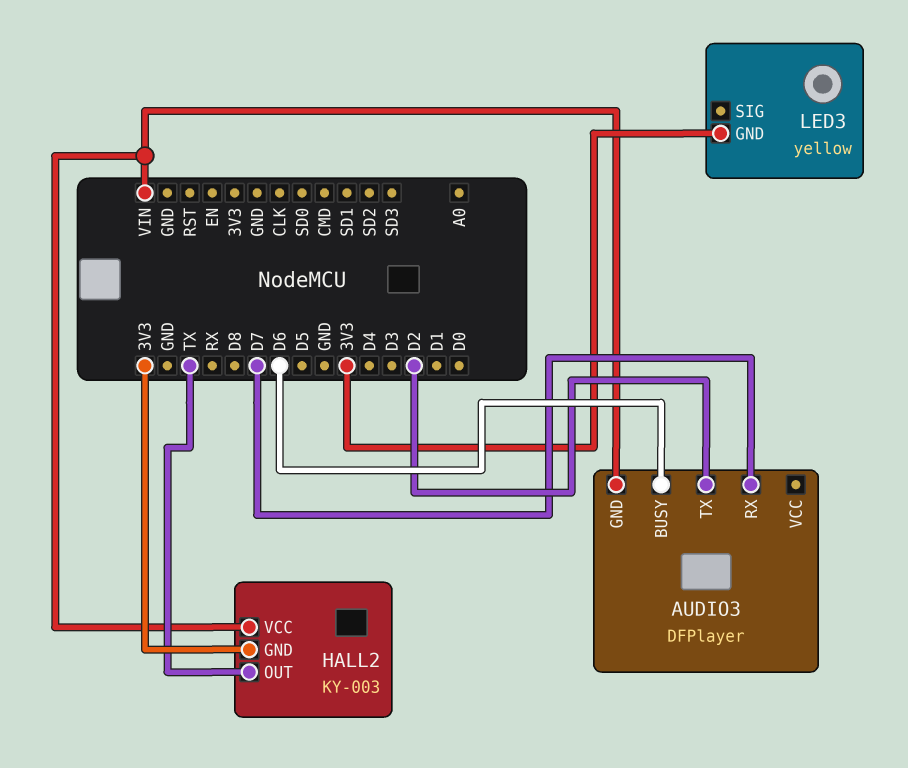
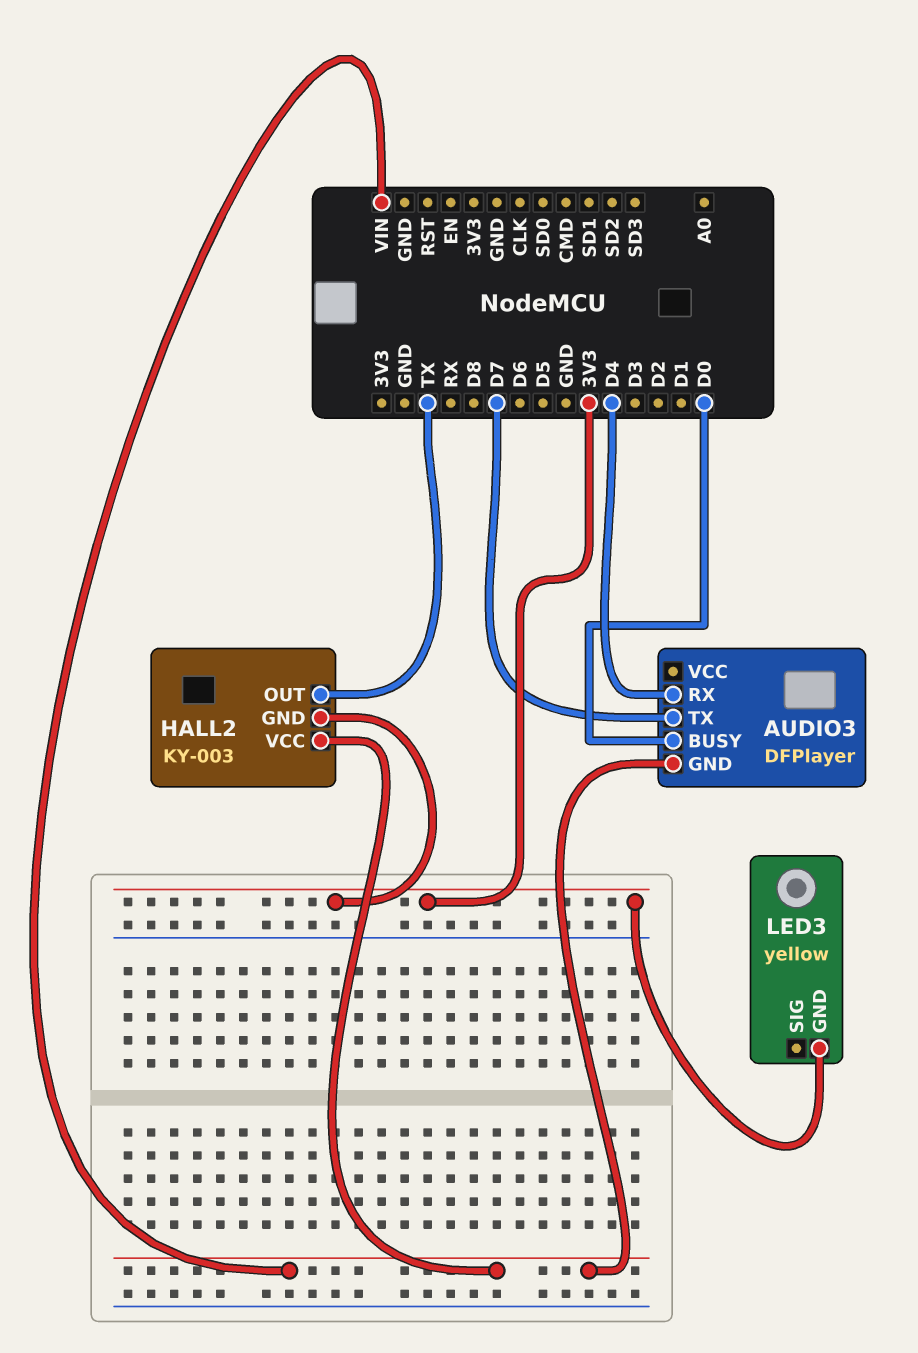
AUDIO3 pin BUSY: D6 -> D0
AUDIO3 pin RX: D7 -> D4
AUDIO3 pin TX: D2 -> D7

